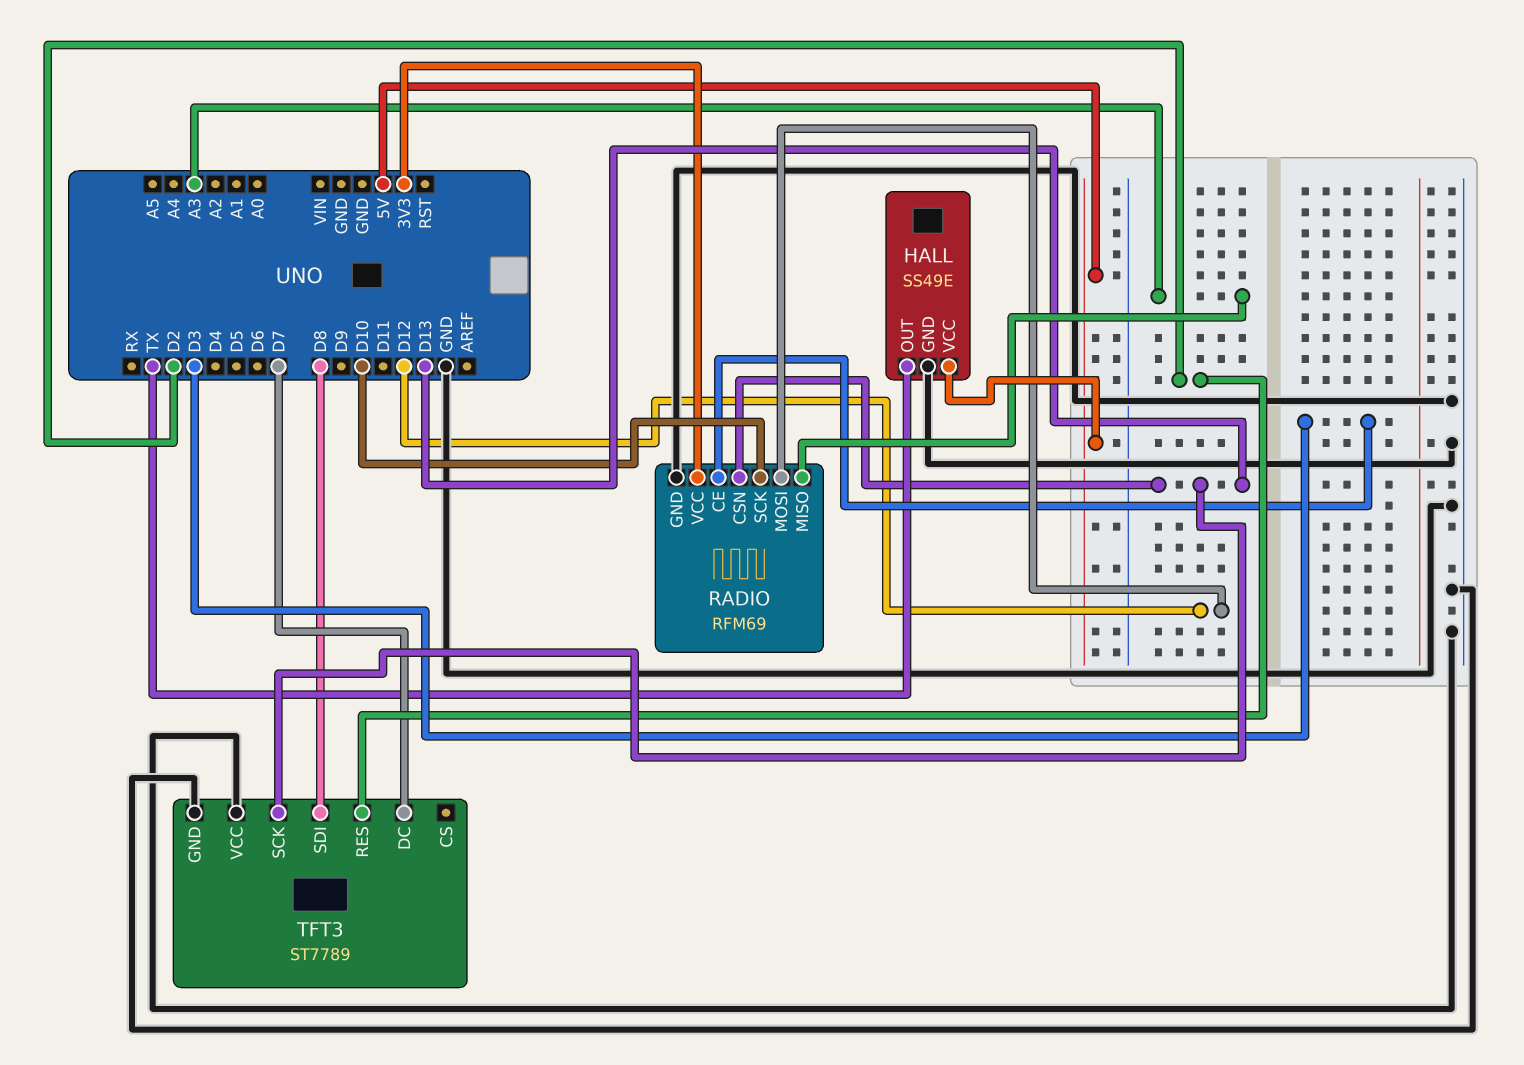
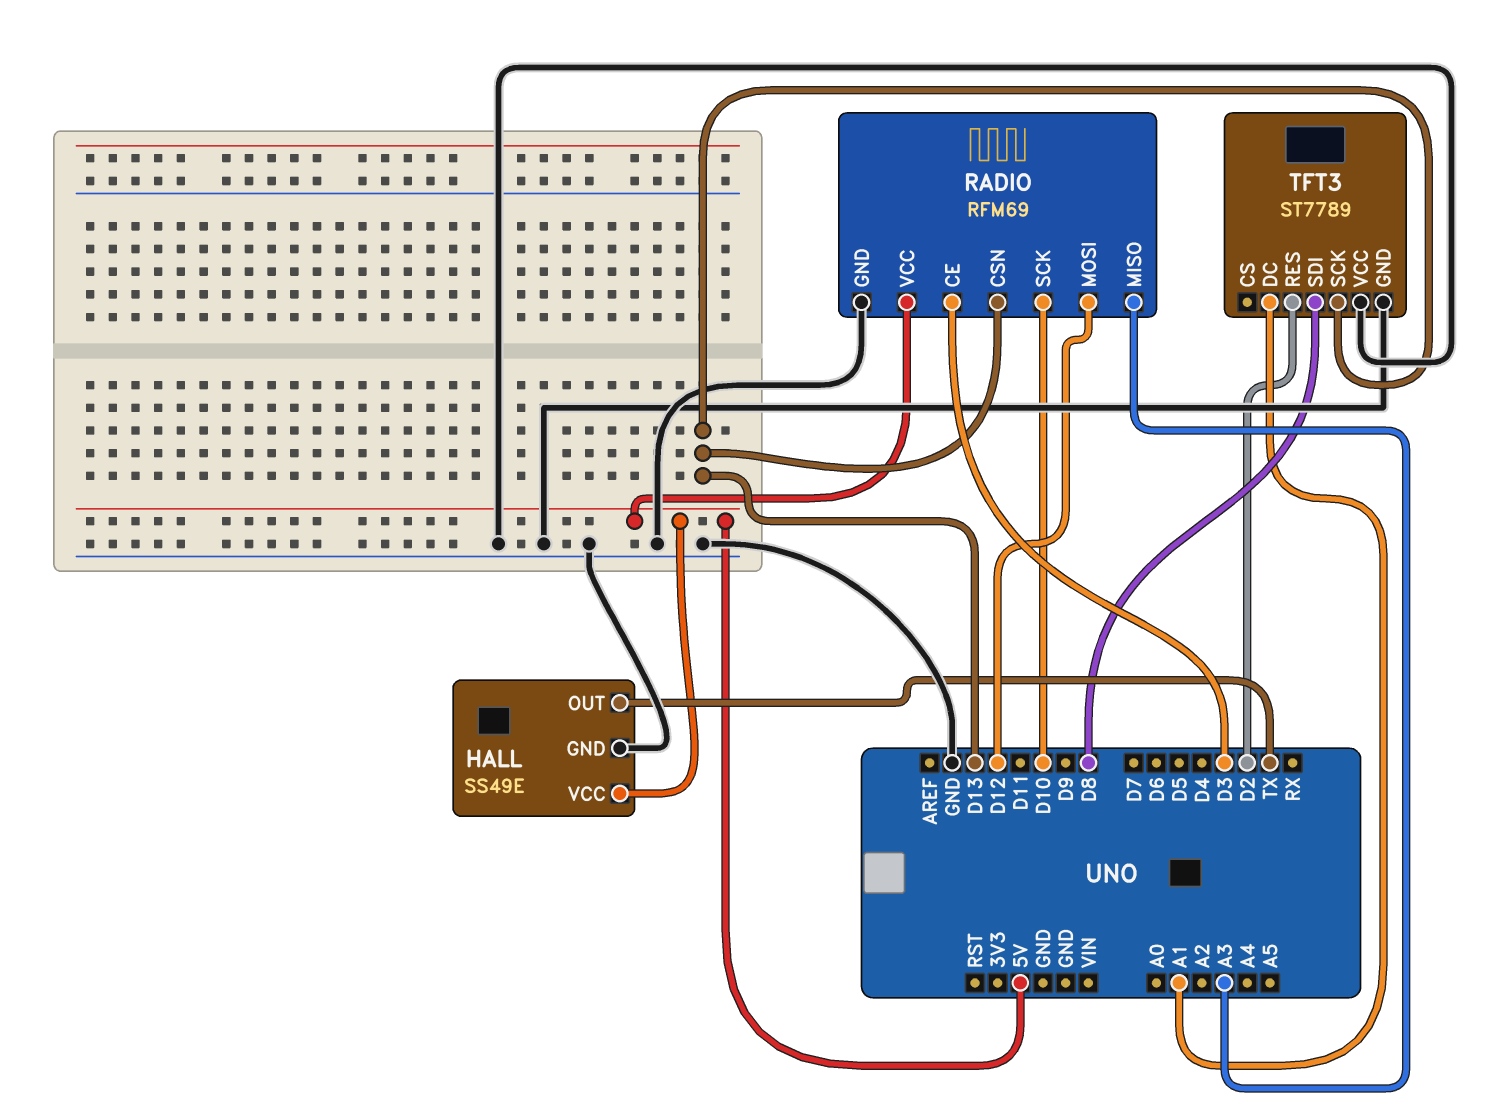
RADIO pin VCC: 3V3 -> 5V
TFT3 pin DC: D7 -> A1

